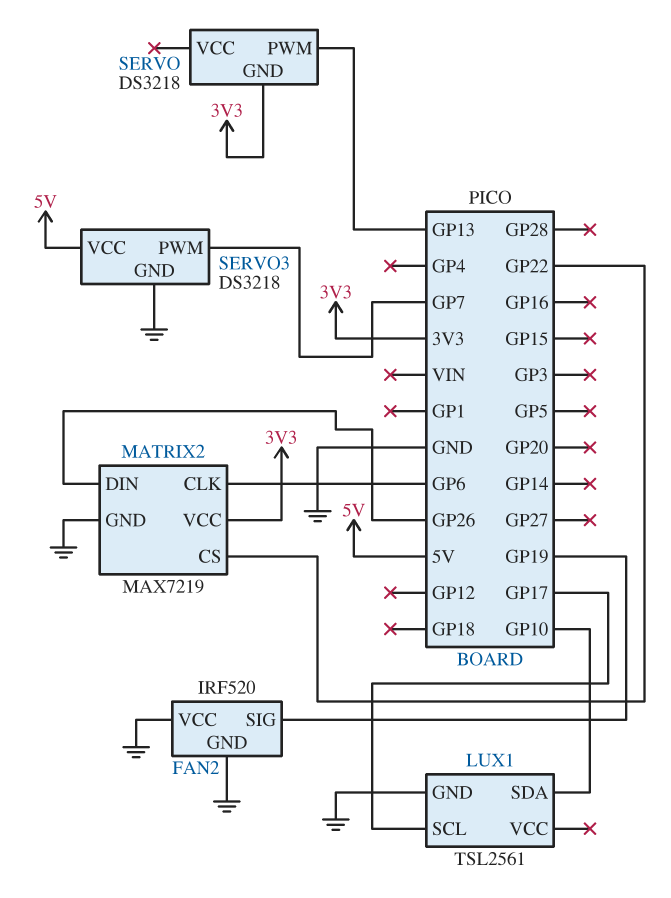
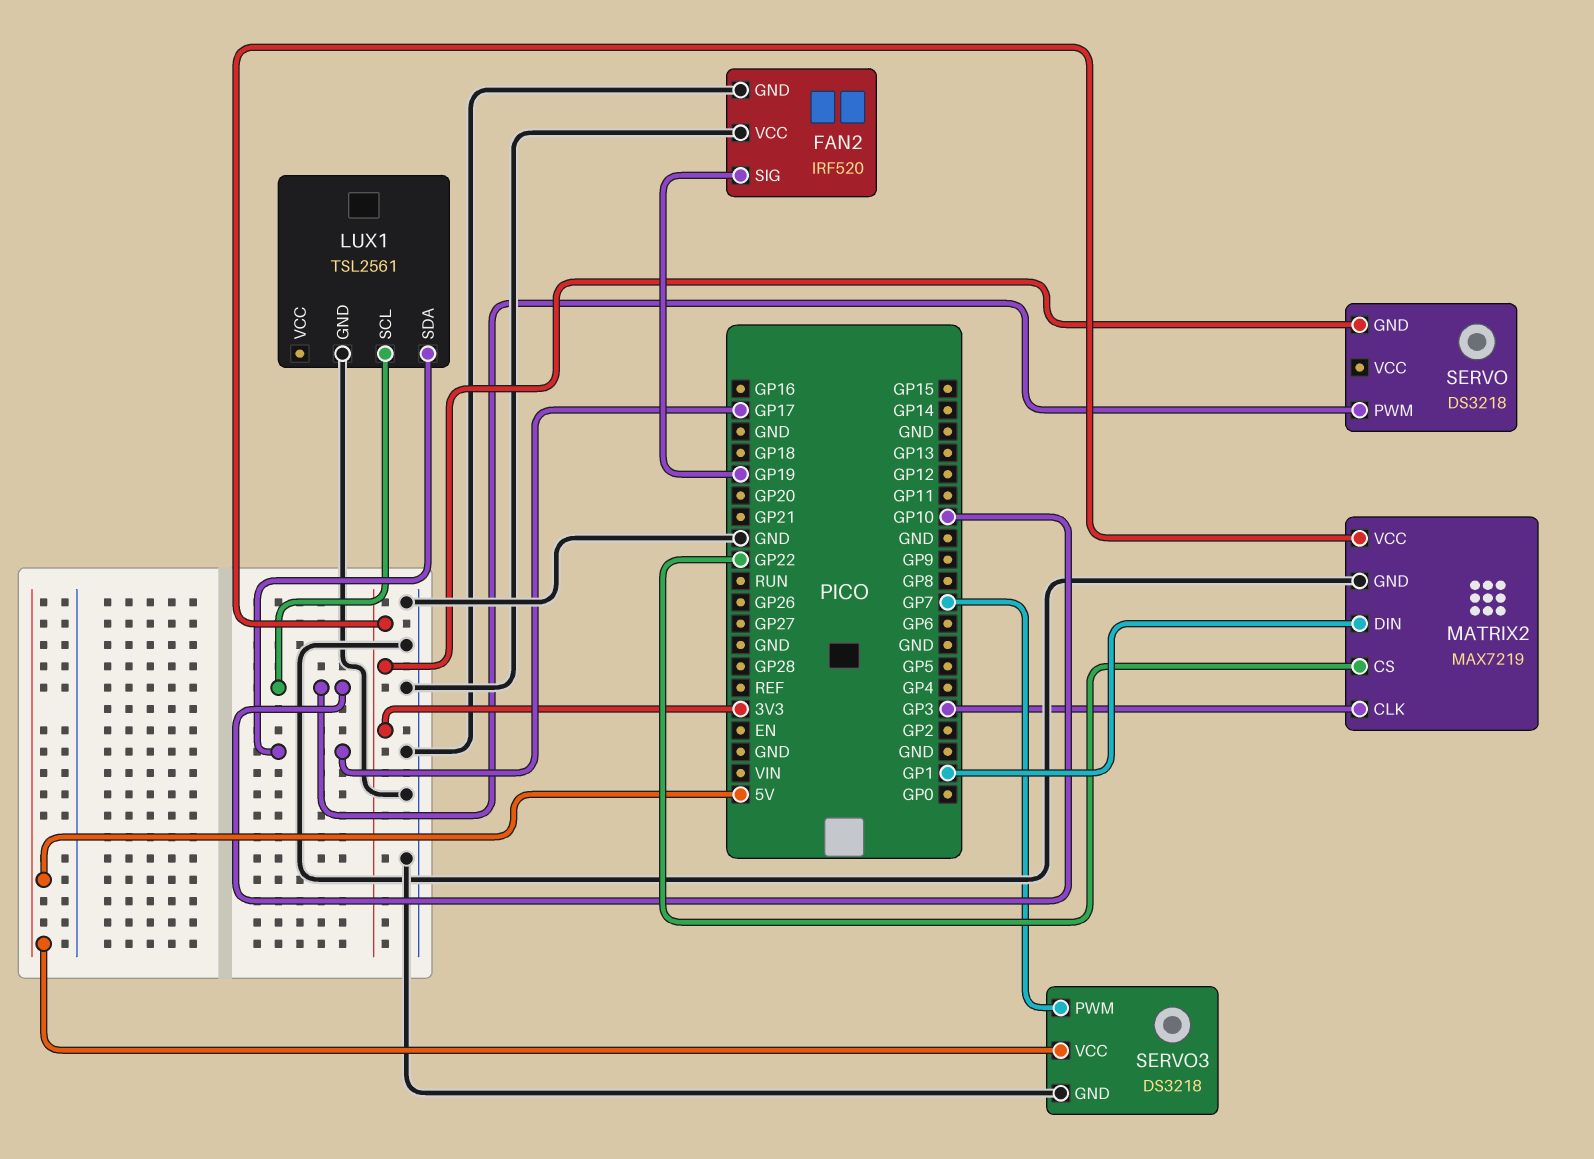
LUX1 pin SCL: GP17 -> GP10
LUX1 pin SDA: GP10 -> GP17
MATRIX2 pin CLK: GP6 -> GP3
MATRIX2 pin DIN: GP26 -> GP1
SERVO pin PWM: GP13 -> GP10

